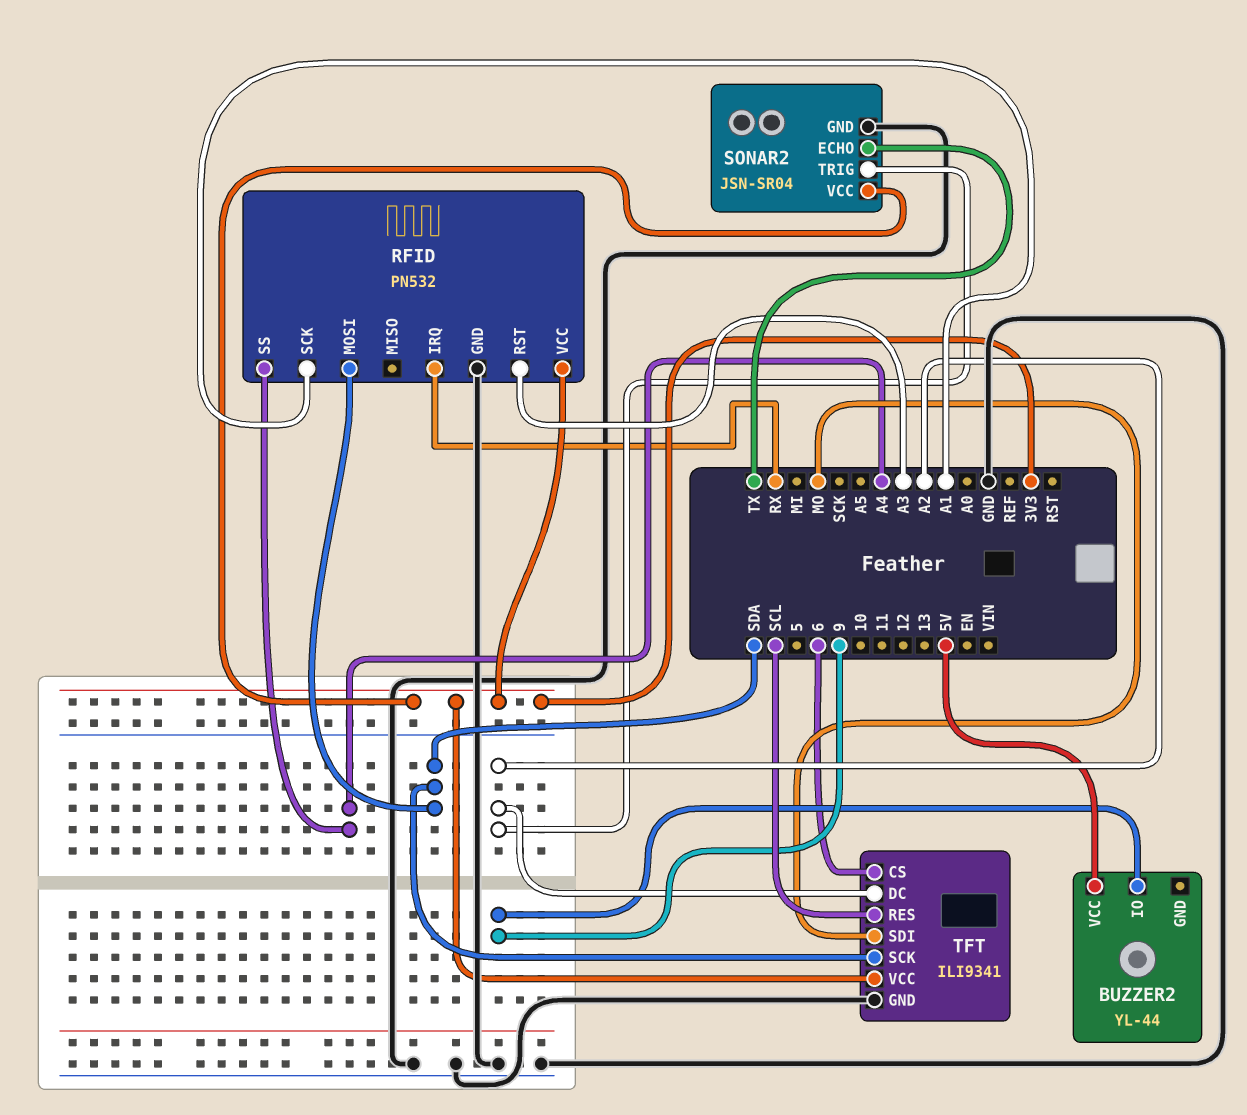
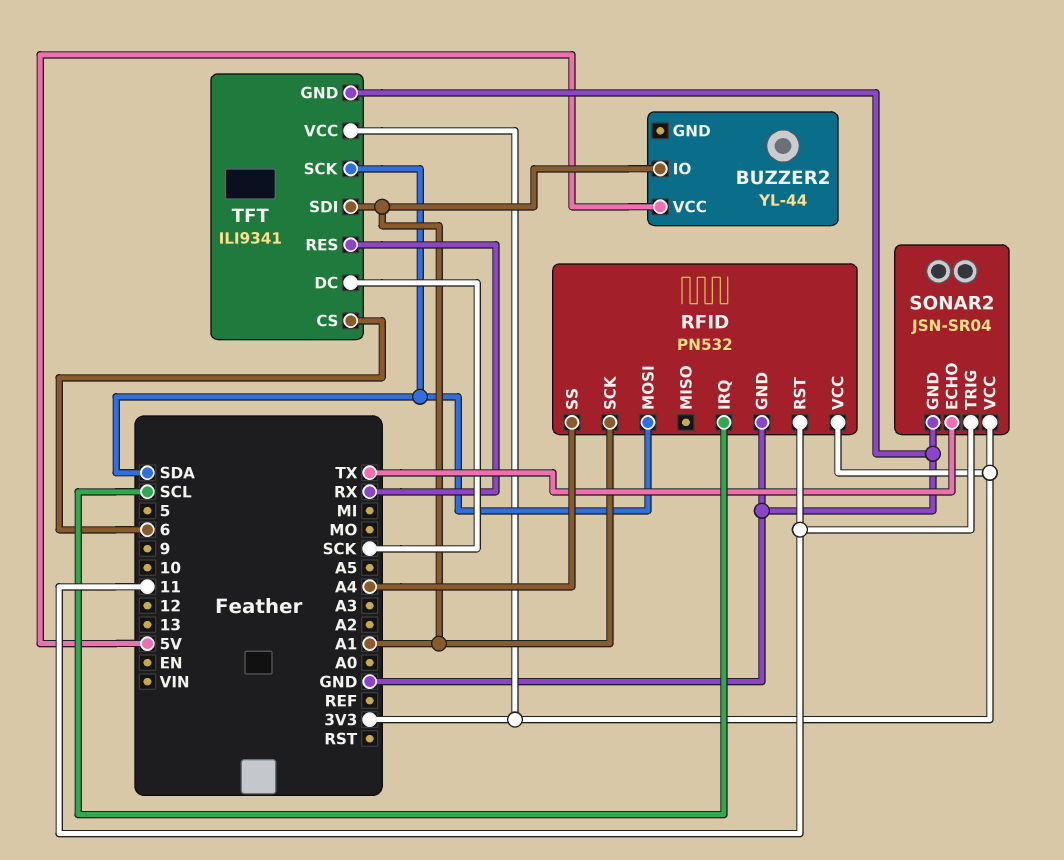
BUZZER2 pin IO: 9 -> A1
RFID pin IRQ: RX -> SCL
RFID pin RST: A3 -> 11
SONAR2 pin TRIG: A2 -> 11
TFT pin DC: A2 -> SCK
TFT pin RES: SCL -> RX
TFT pin SDI: MO -> A1

